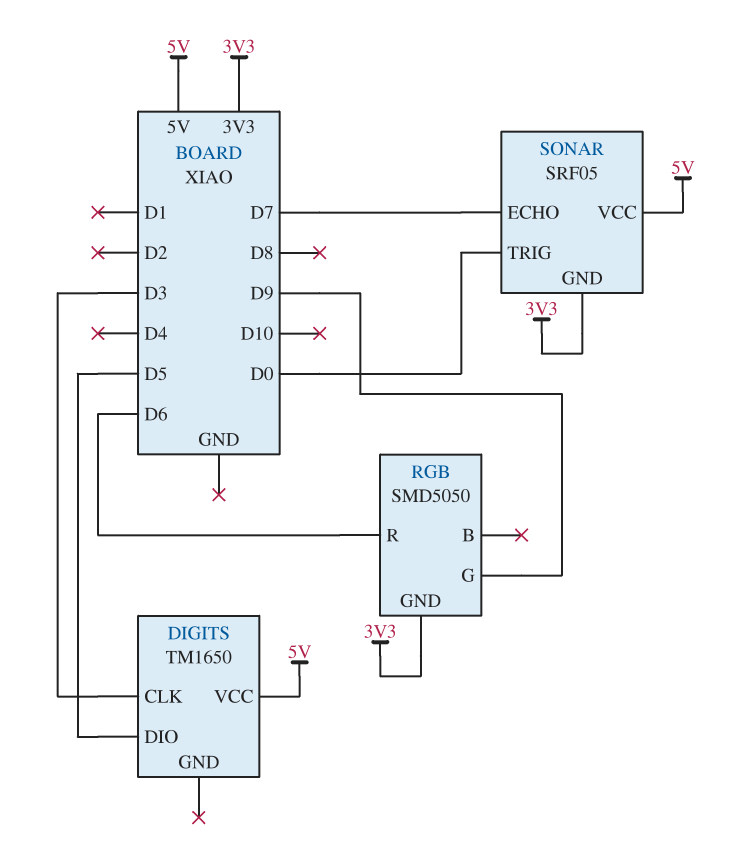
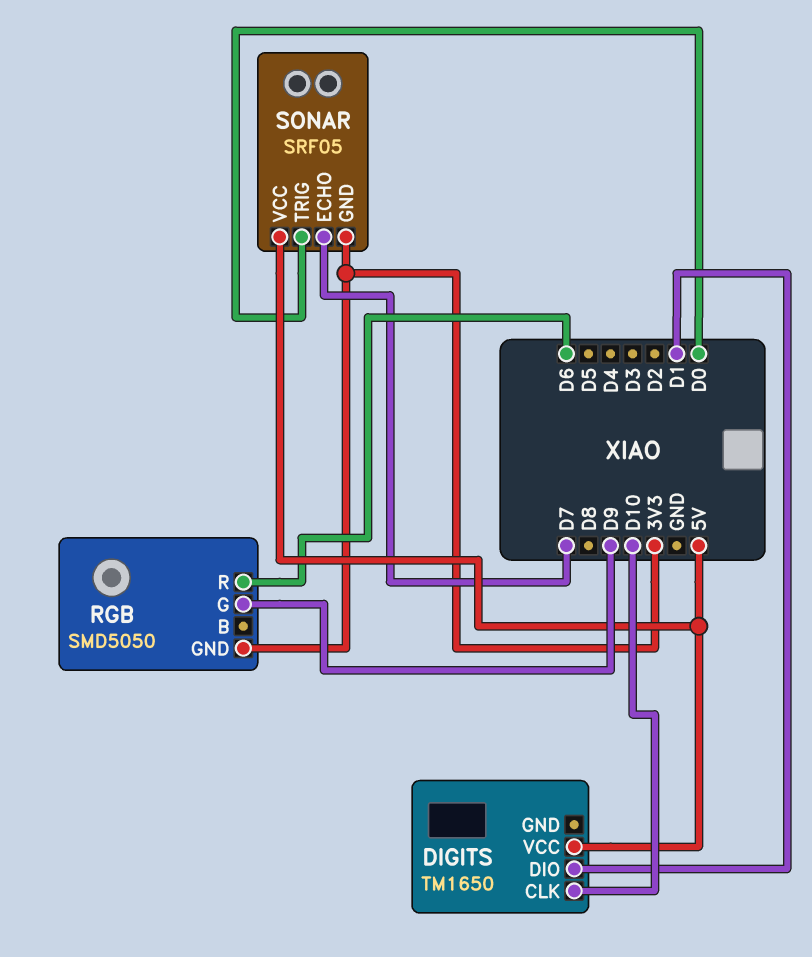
DIGITS pin CLK: D3 -> D10
DIGITS pin DIO: D5 -> D1

